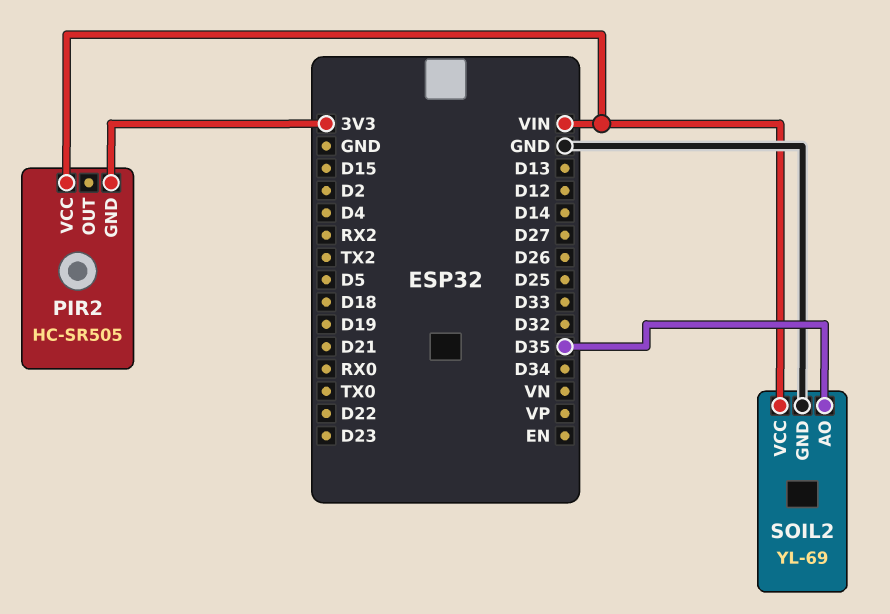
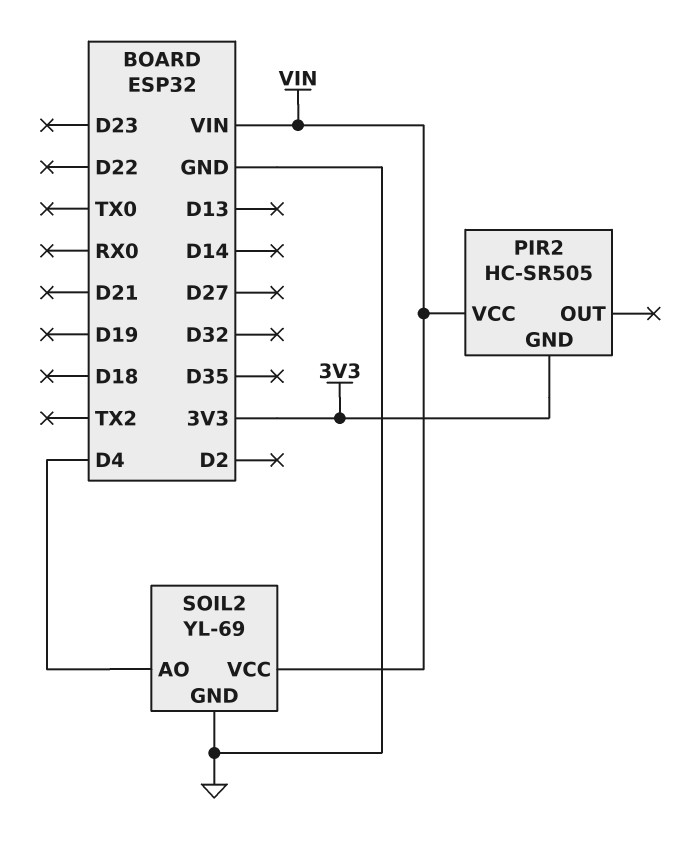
SOIL2 pin AO: D35 -> D4

